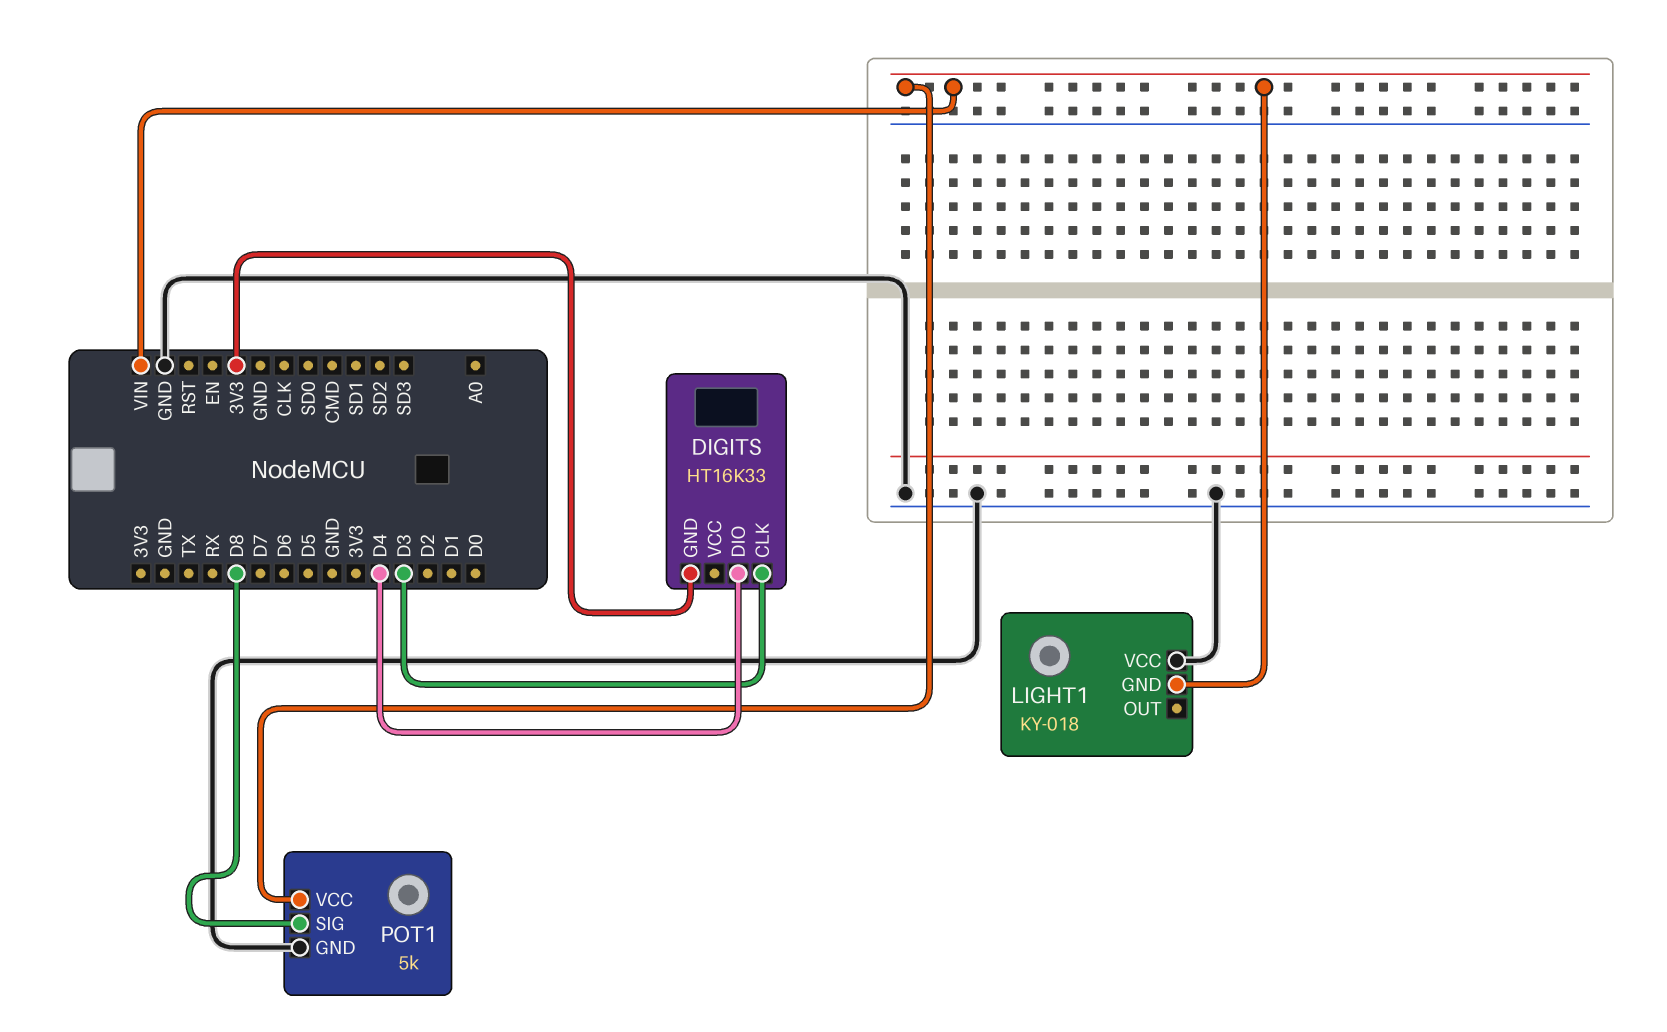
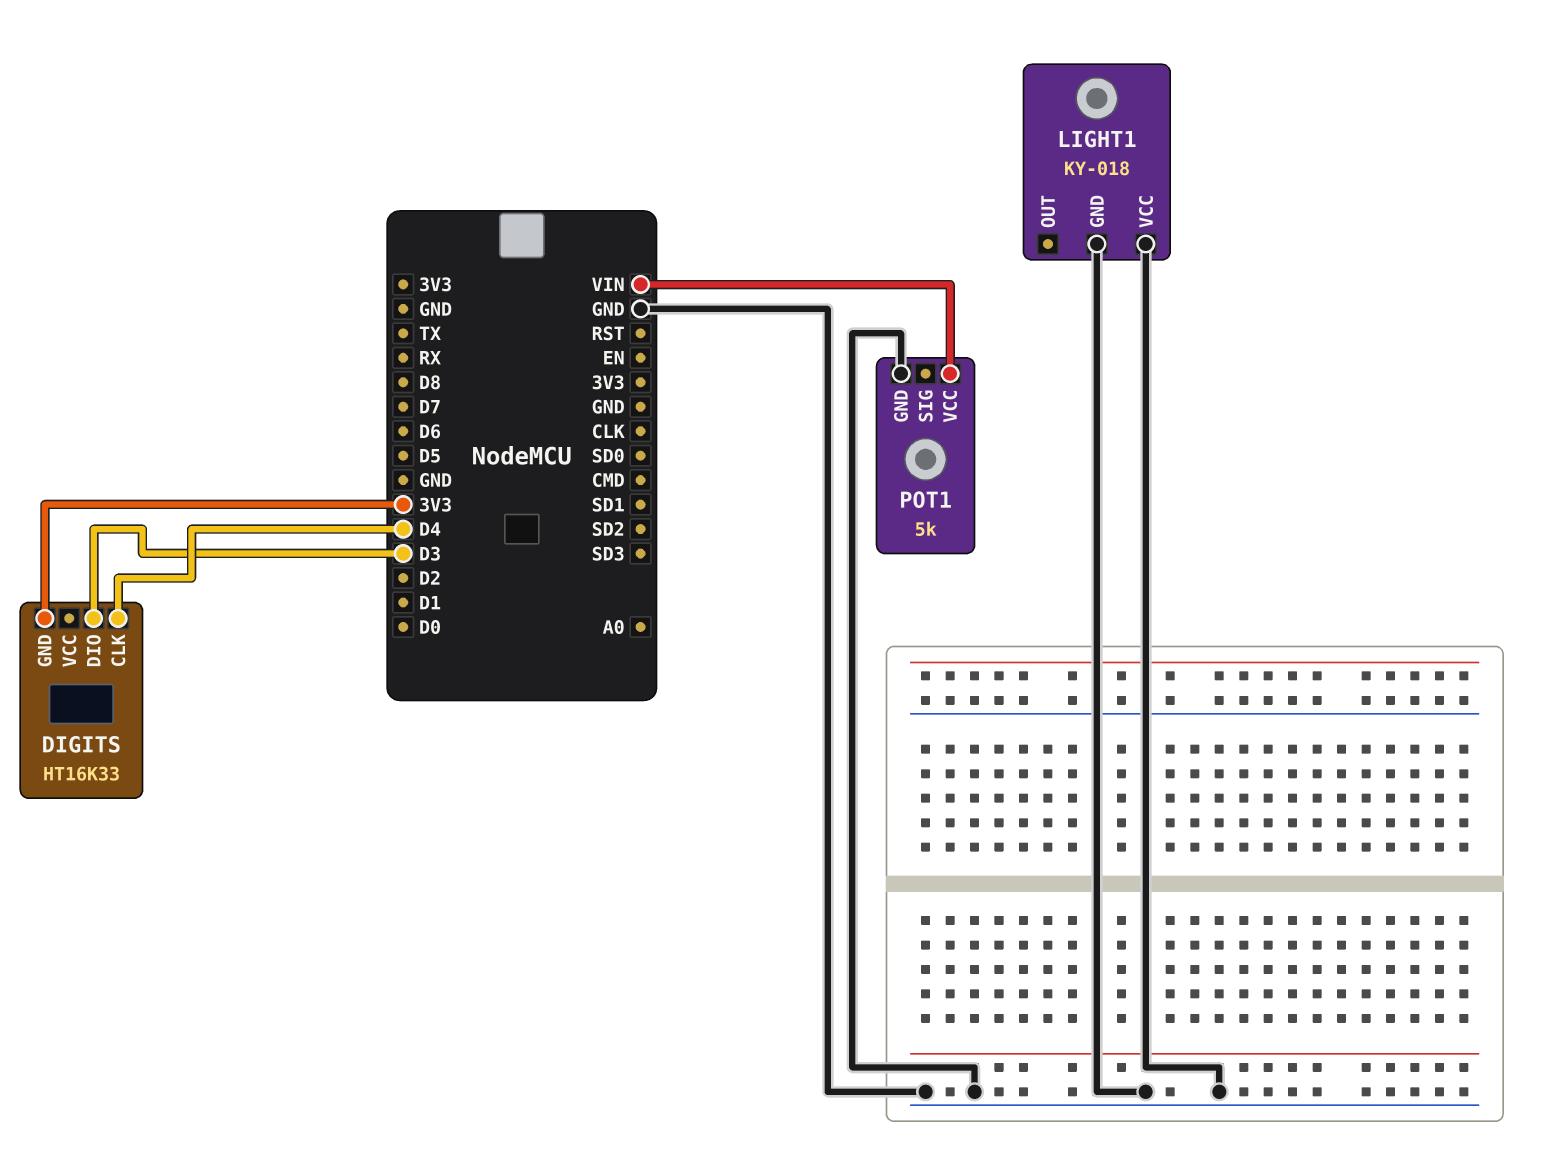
DIGITS pin CLK: D3 -> D4
DIGITS pin DIO: D4 -> D3
LIGHT1 pin GND: VIN -> GND
POT1 pin SIG: D8 -> none

